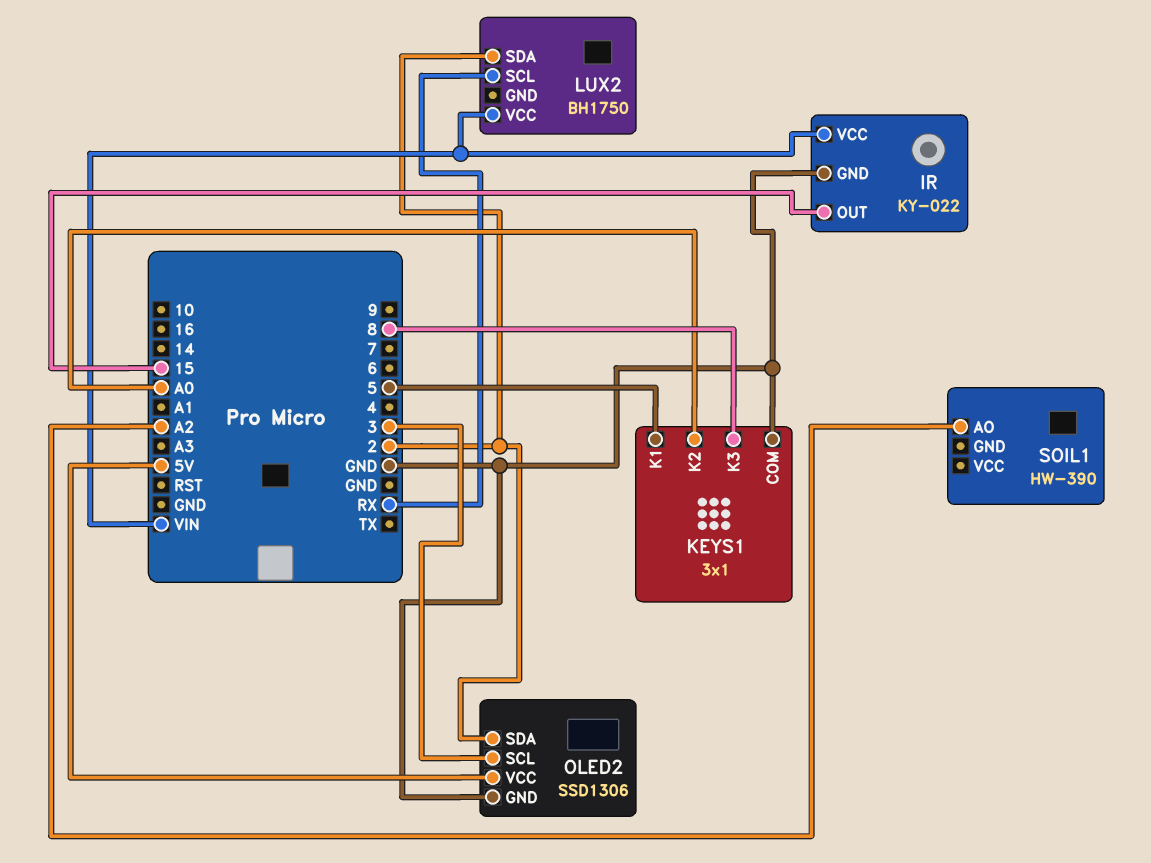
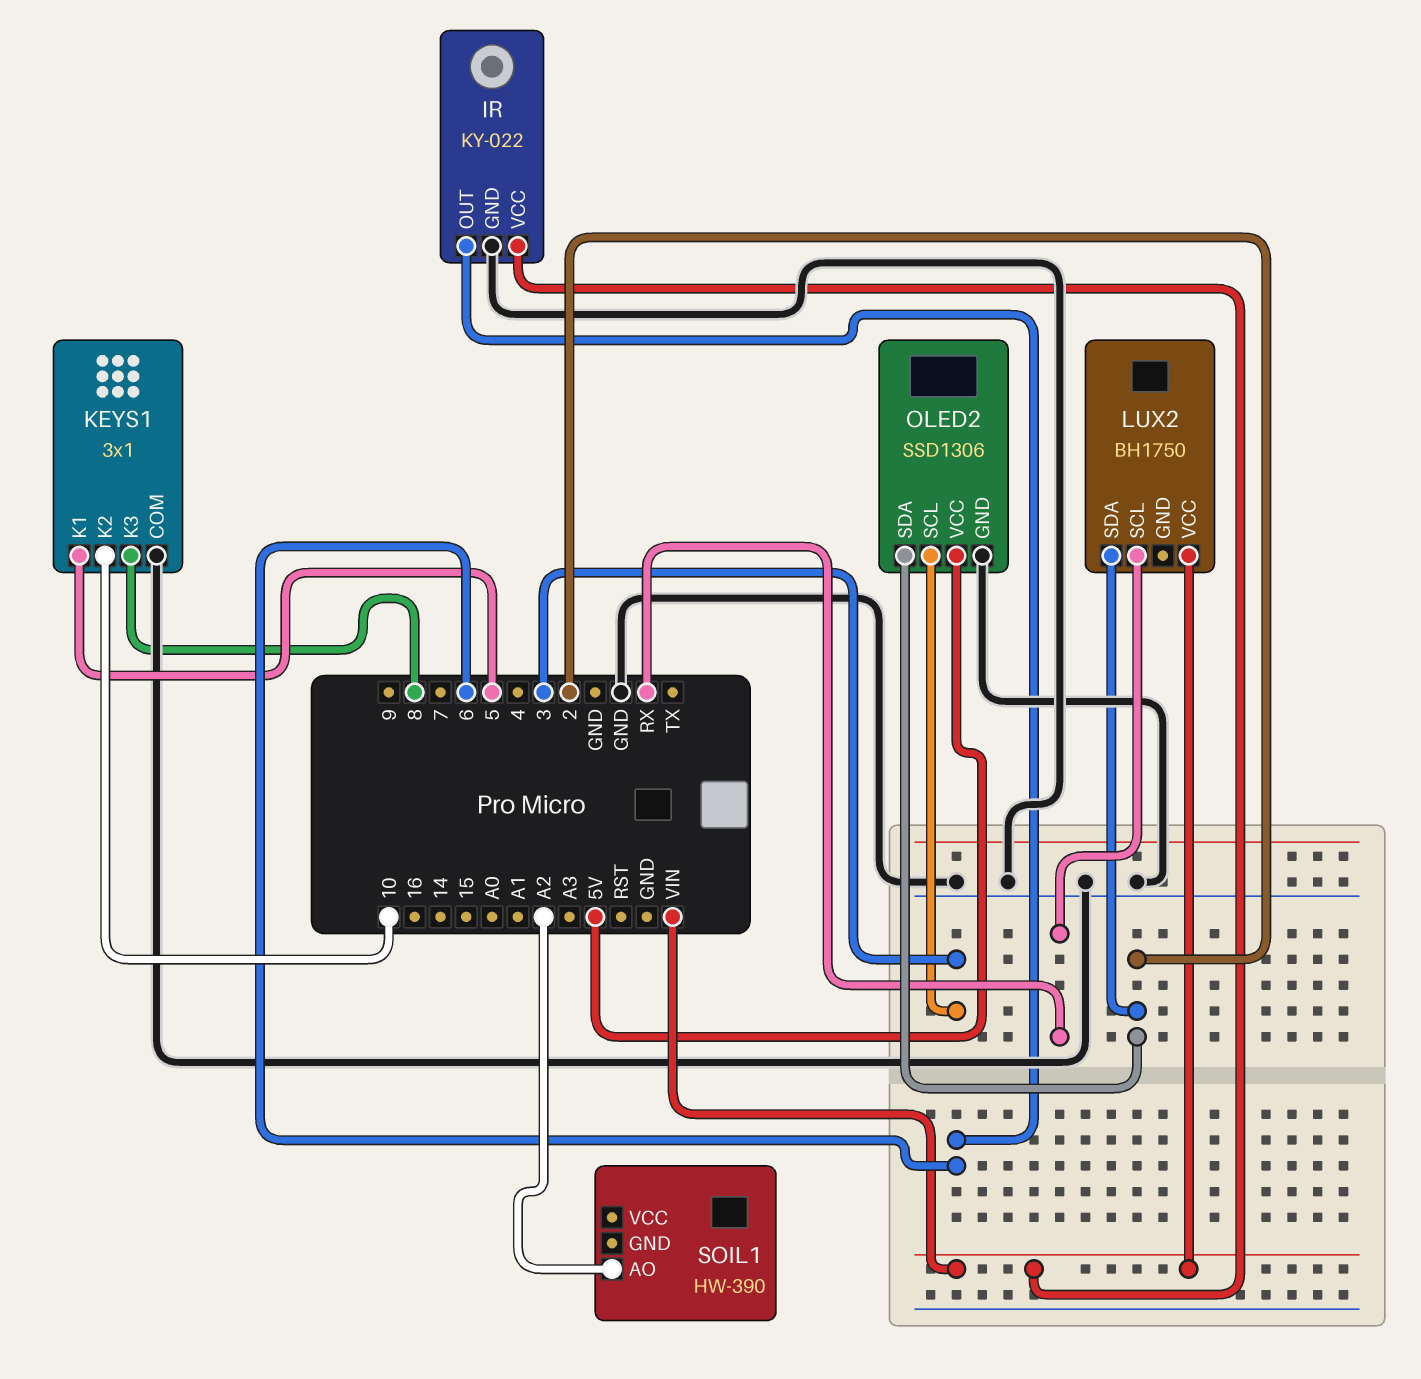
IR pin OUT: 15 -> 6
KEYS1 pin K2: A0 -> 10

